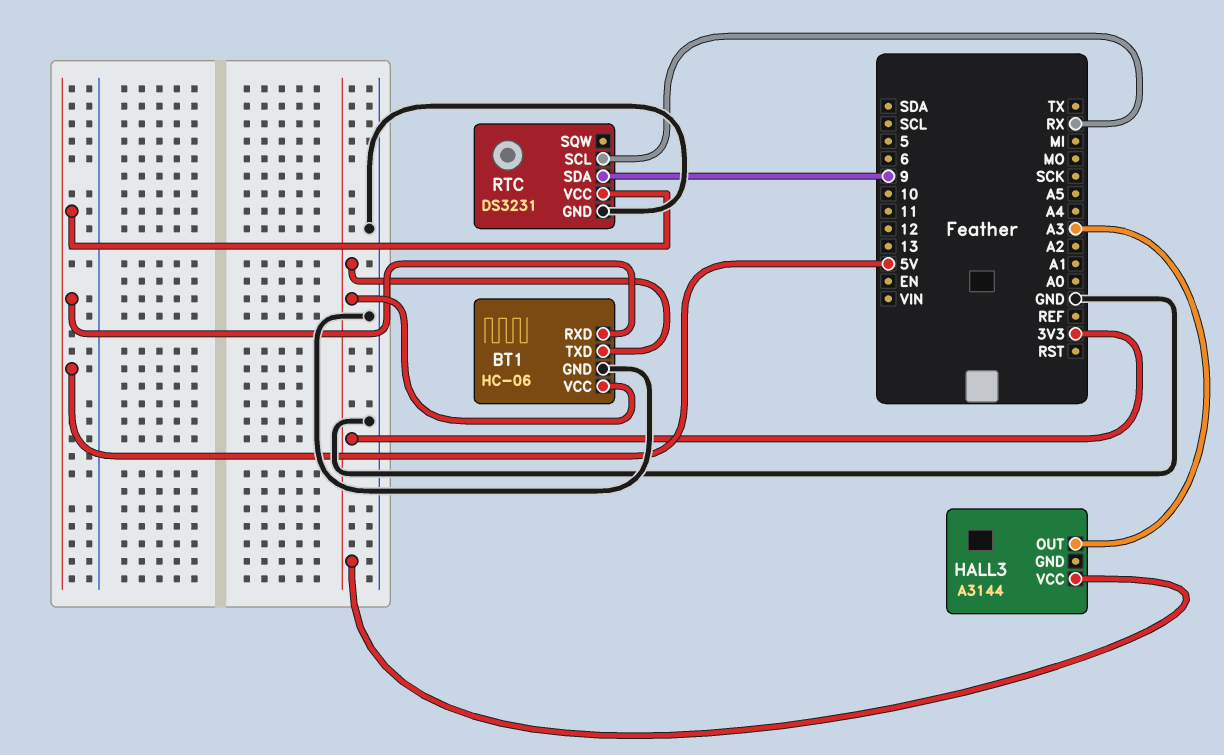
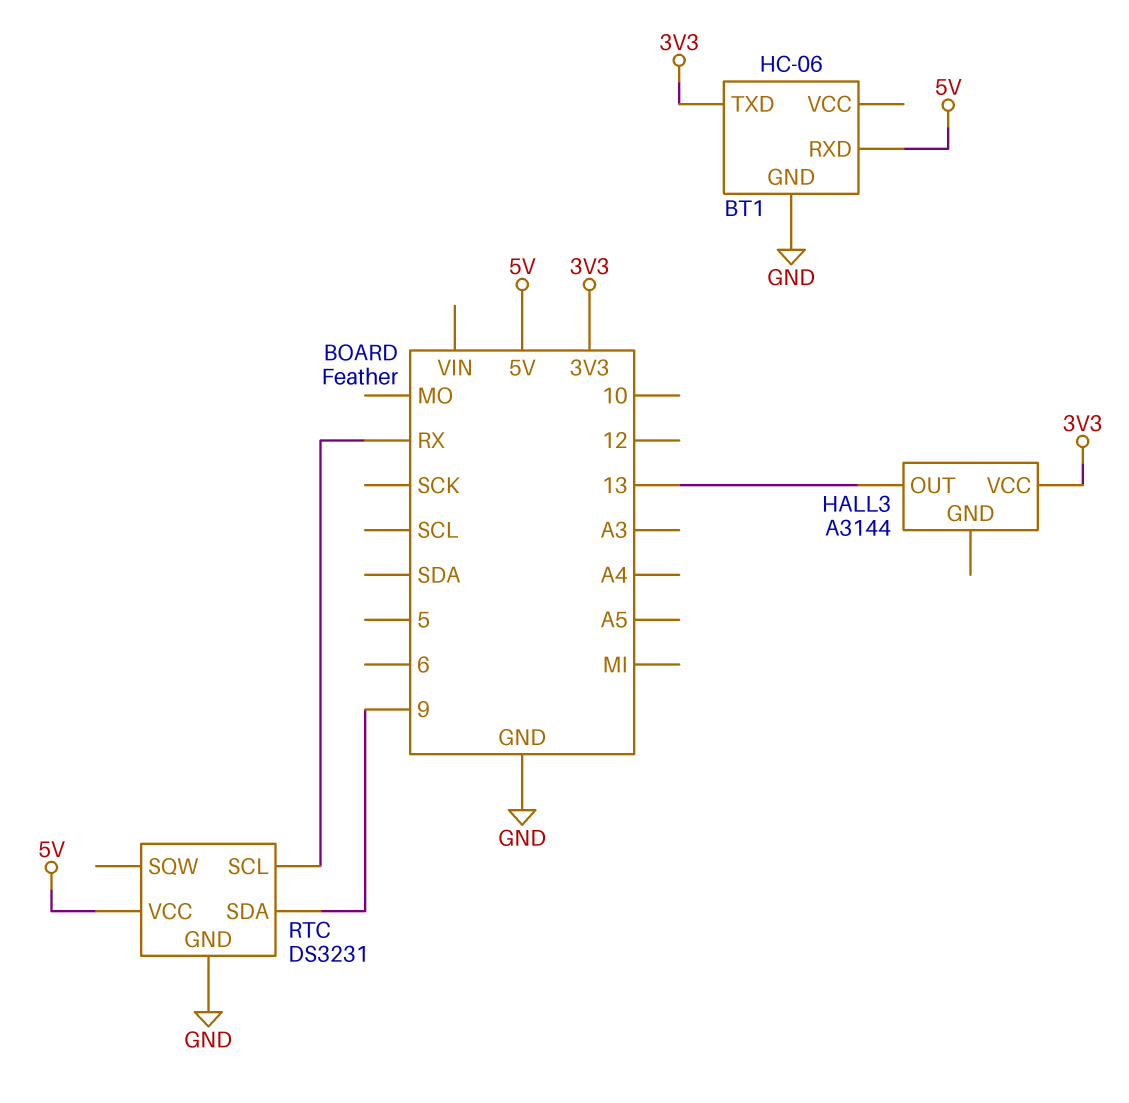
BT1 pin VCC: 3V3 -> none
HALL3 pin OUT: A3 -> 13

